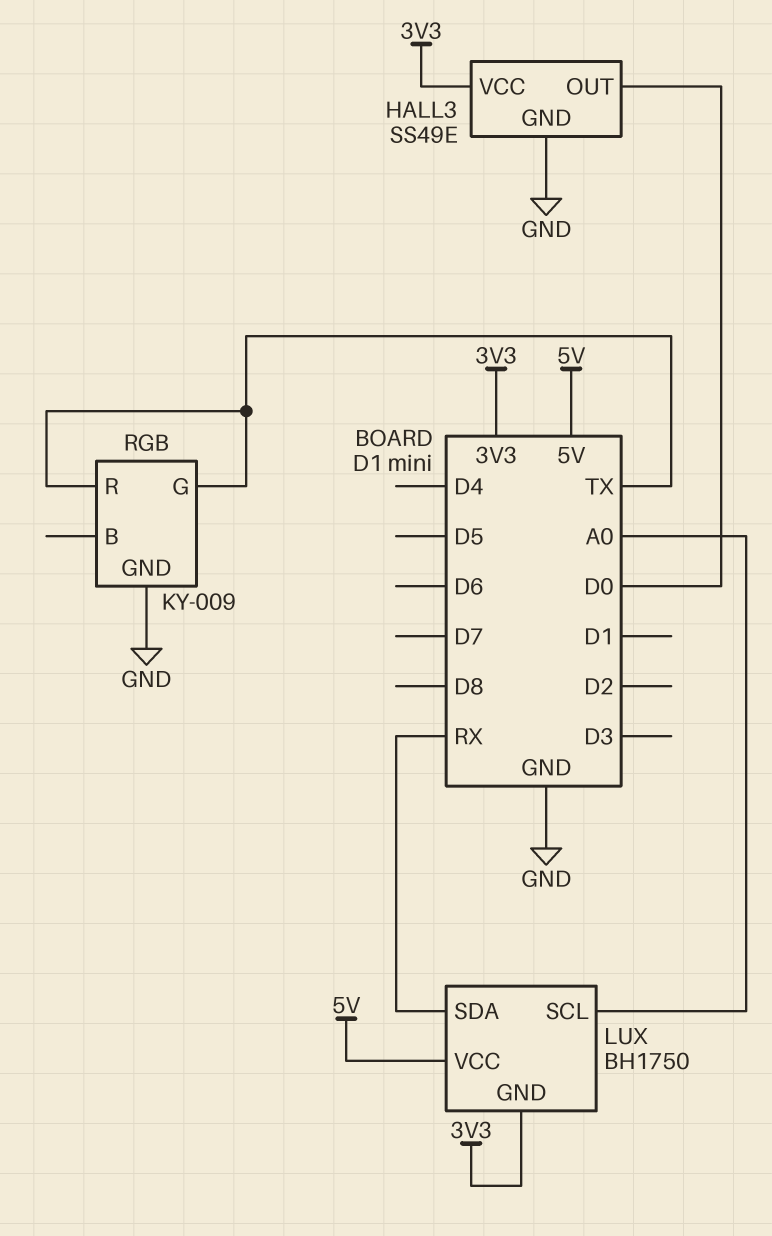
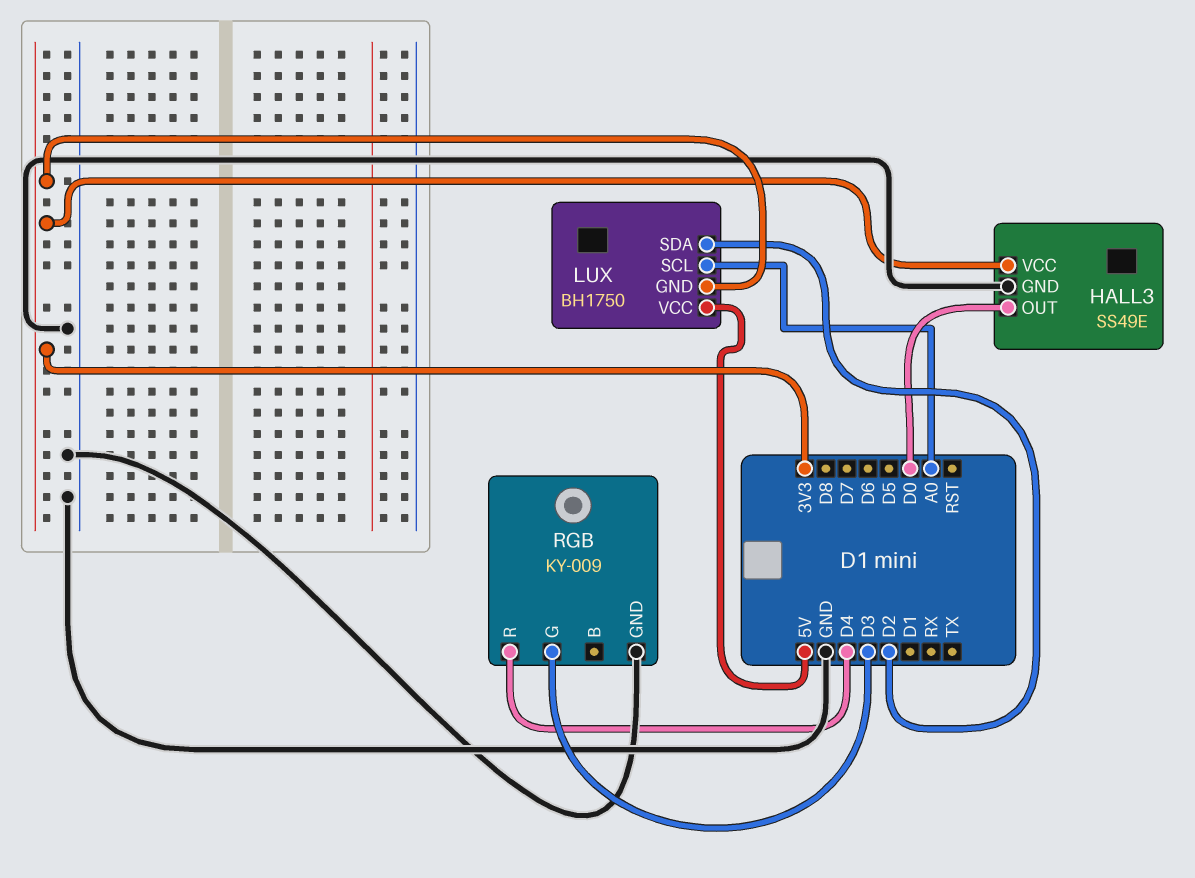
LUX pin SDA: RX -> D2
RGB pin G: TX -> D3
RGB pin R: TX -> D4

